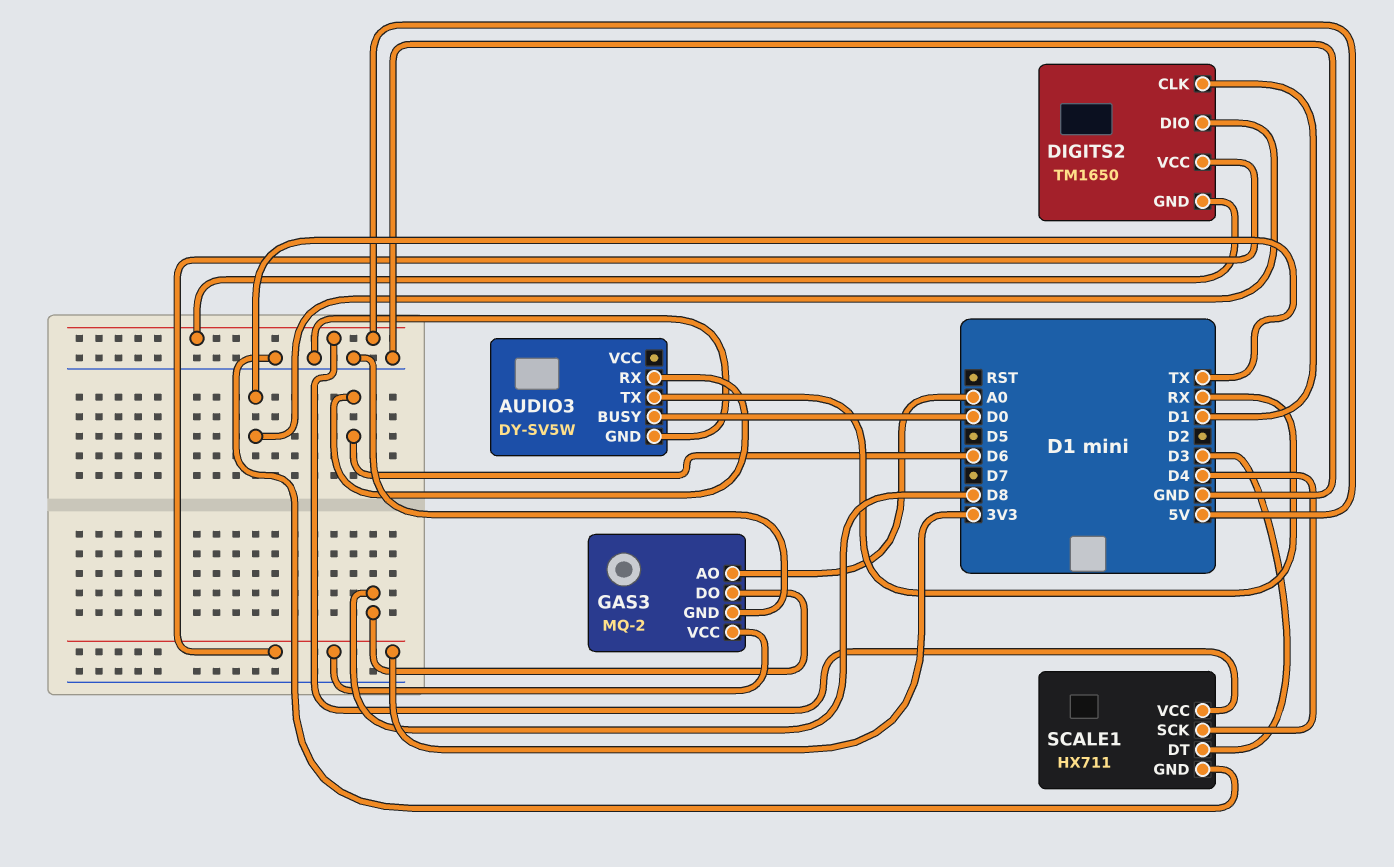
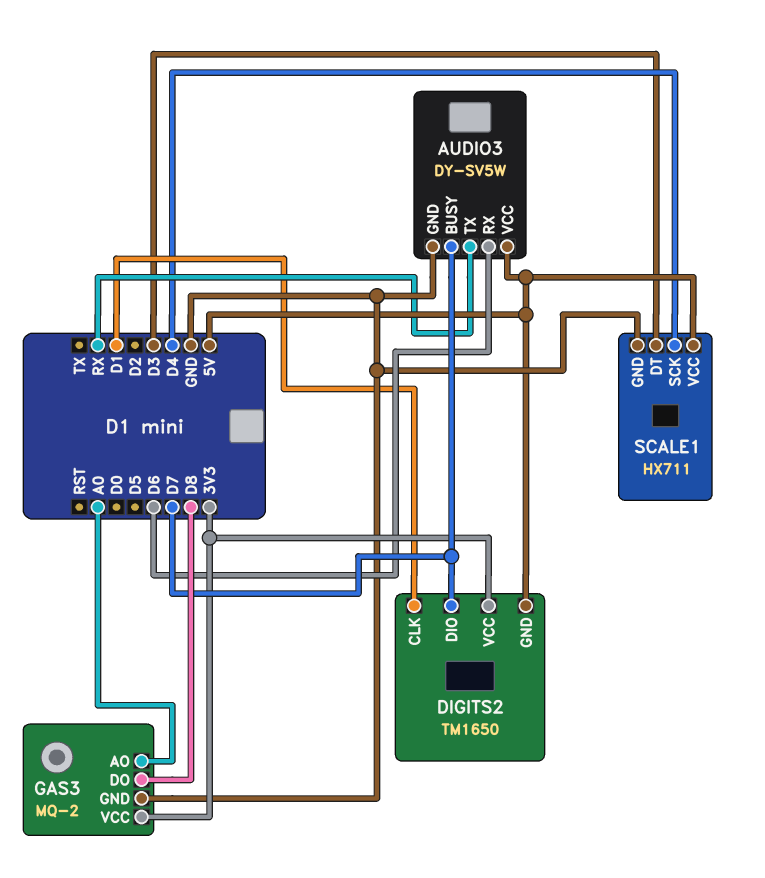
AUDIO3 pin BUSY: D0 -> D7
AUDIO3 pin VCC: none -> 5V
DIGITS2 pin DIO: TX -> D7

